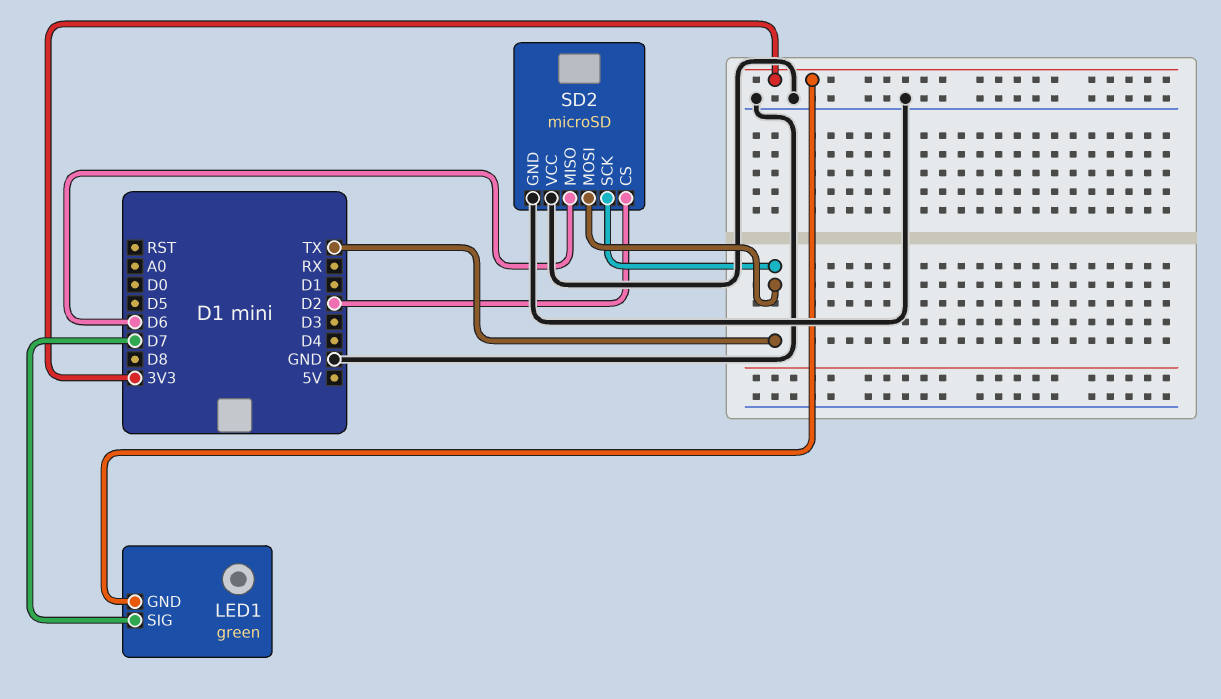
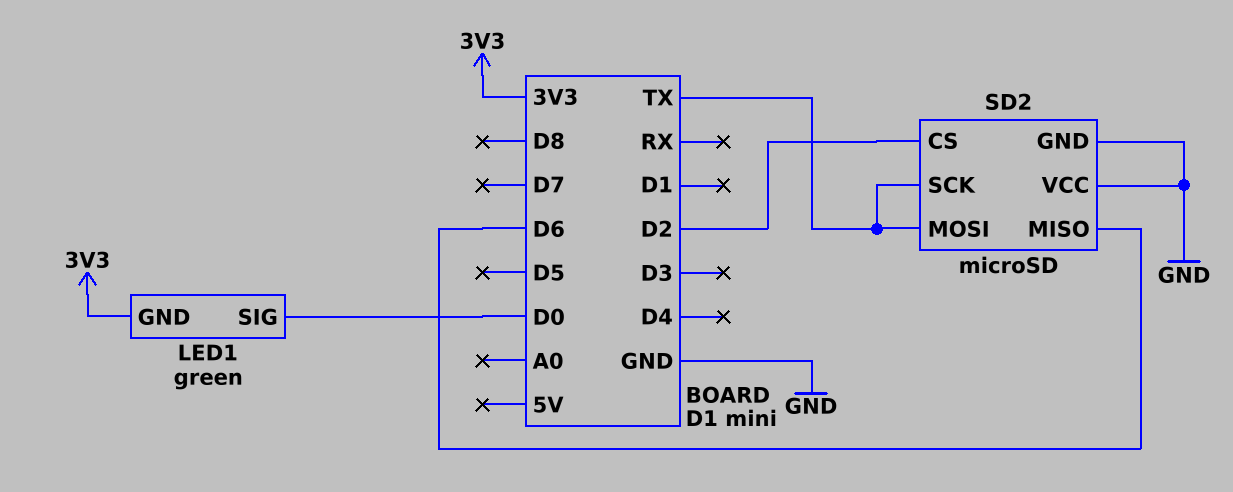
LED1 pin SIG: D7 -> D0

